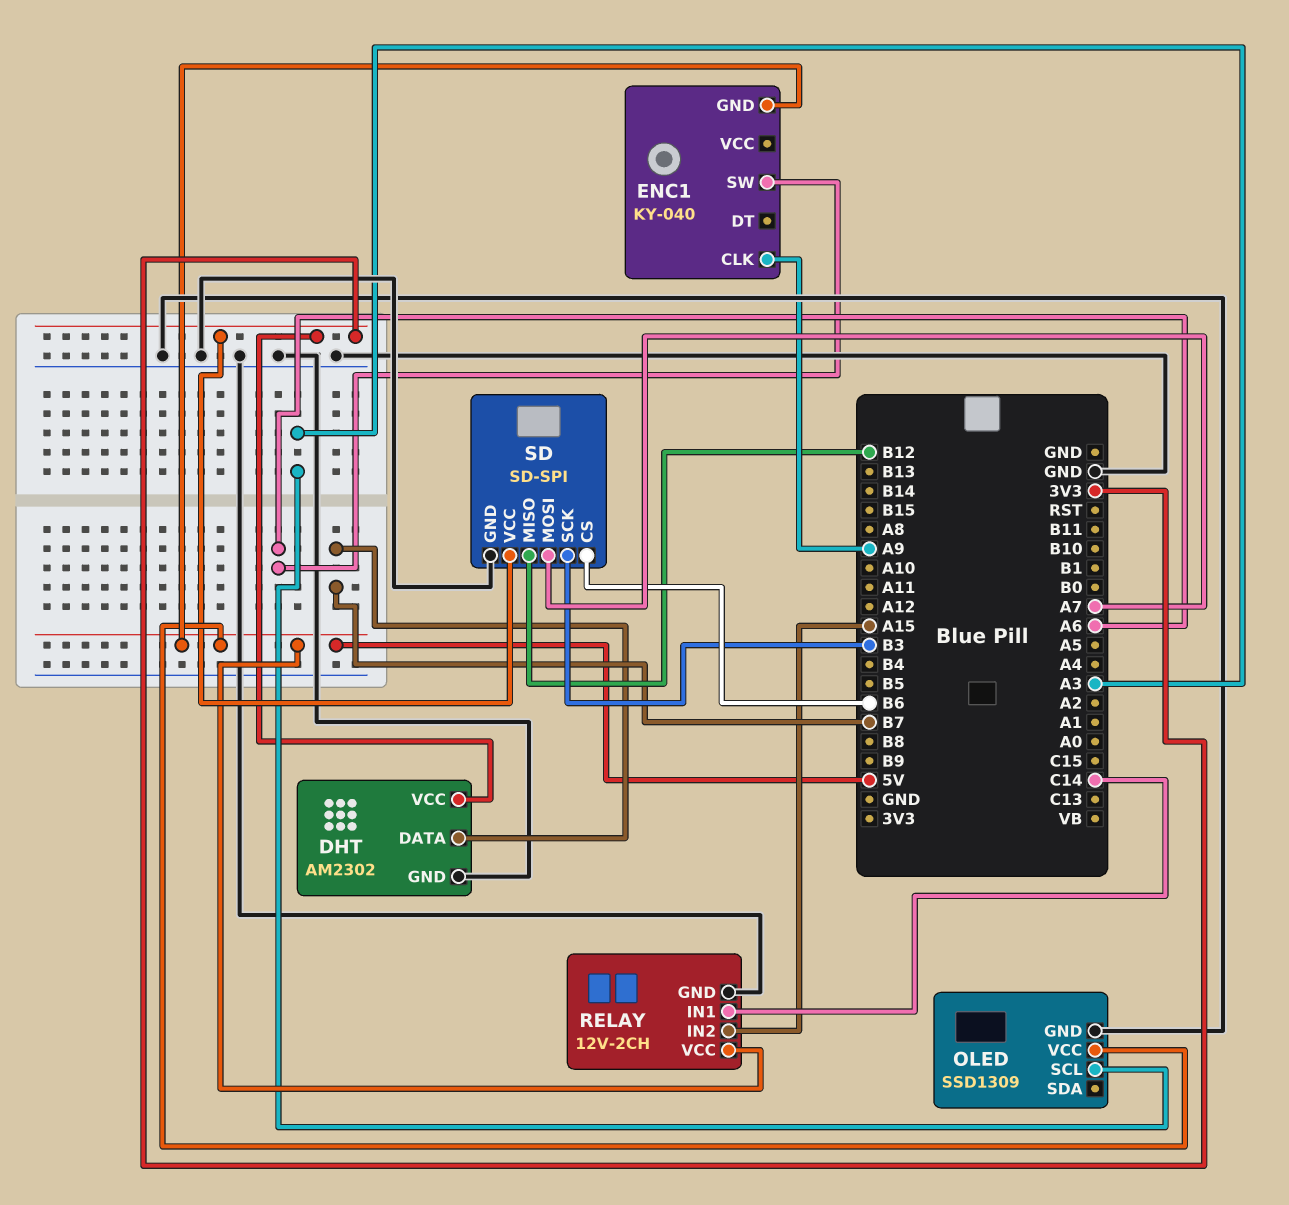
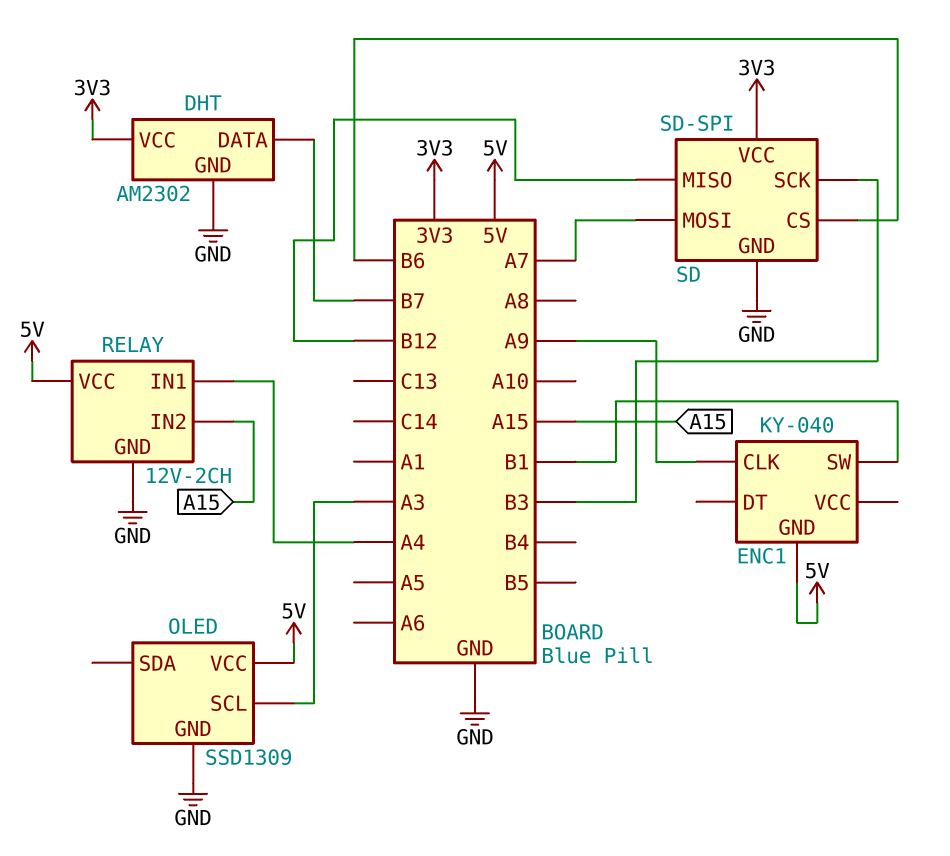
ENC1 pin SW: A6 -> B1
RELAY pin IN1: C14 -> A4

